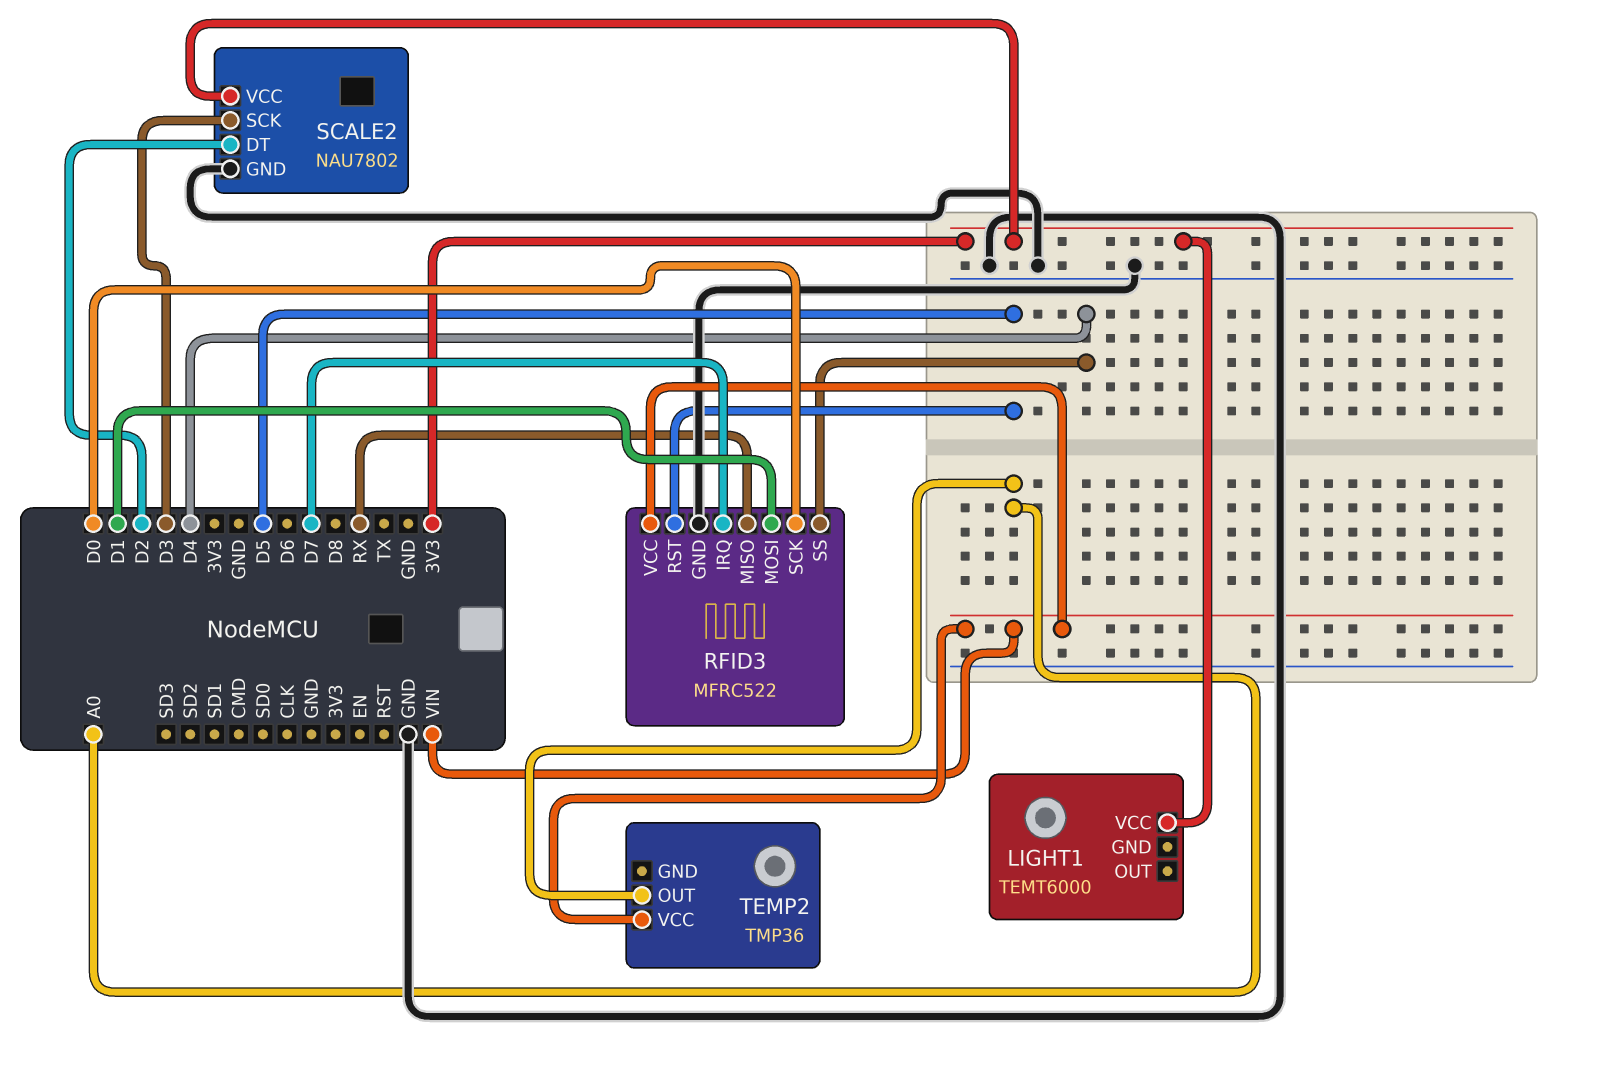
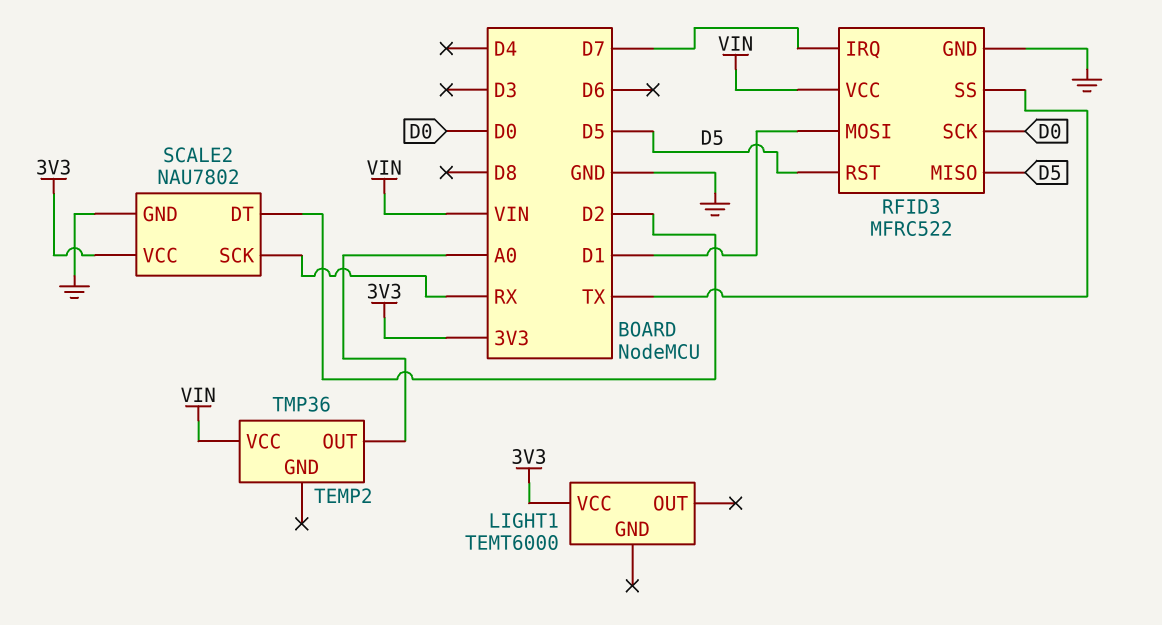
RFID3 pin MISO: RX -> D5
RFID3 pin SS: D4 -> TX
SCALE2 pin SCK: D3 -> RX

